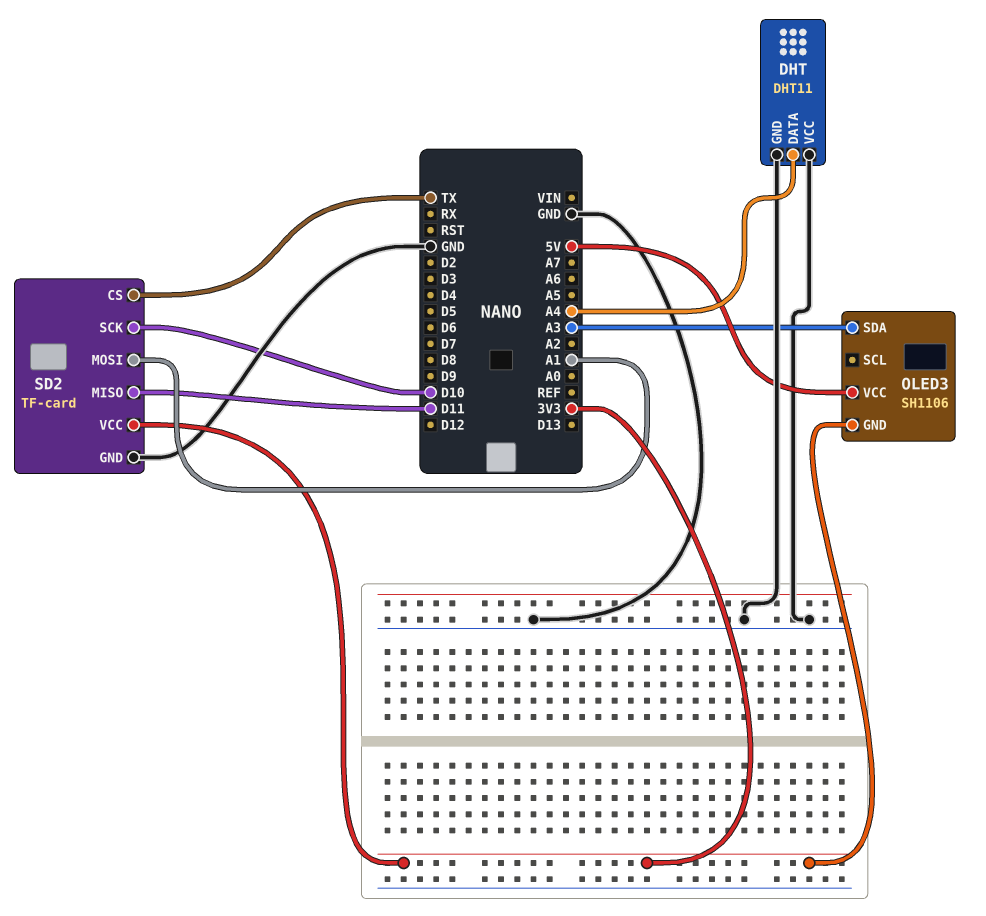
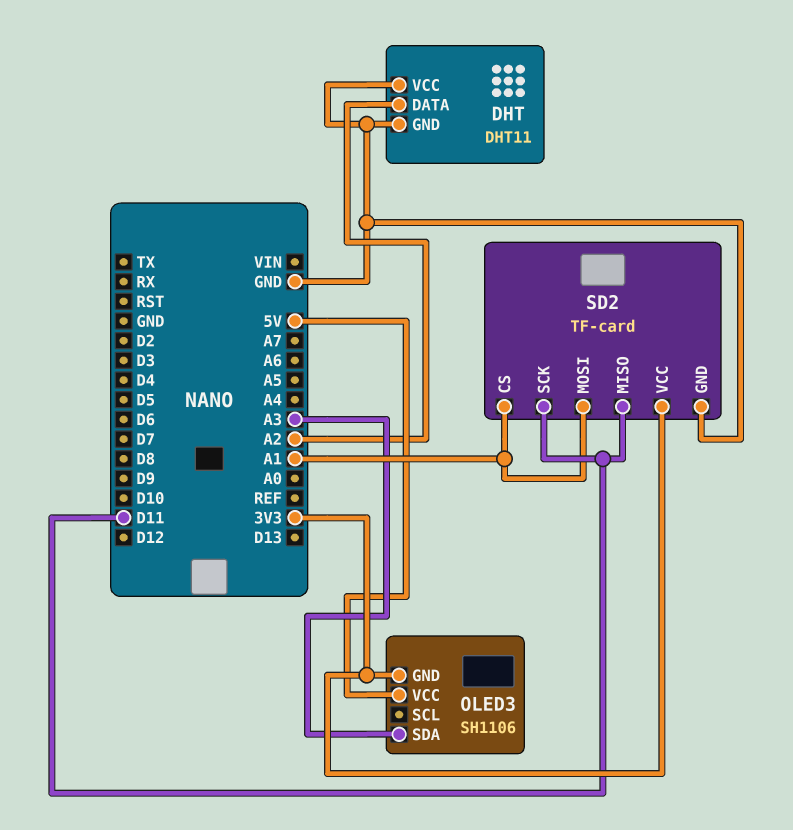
DHT pin DATA: A4 -> A2
SD2 pin CS: TX -> A1
SD2 pin SCK: D10 -> D11

